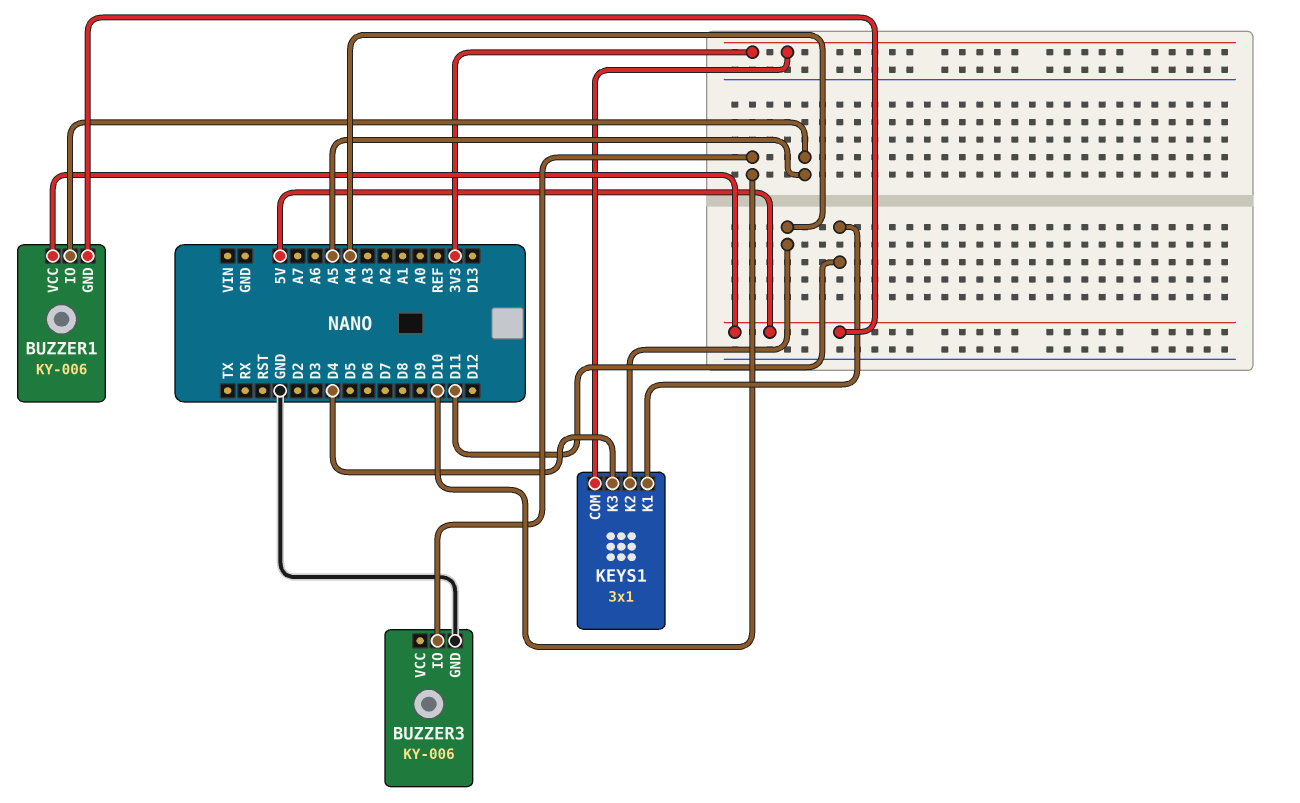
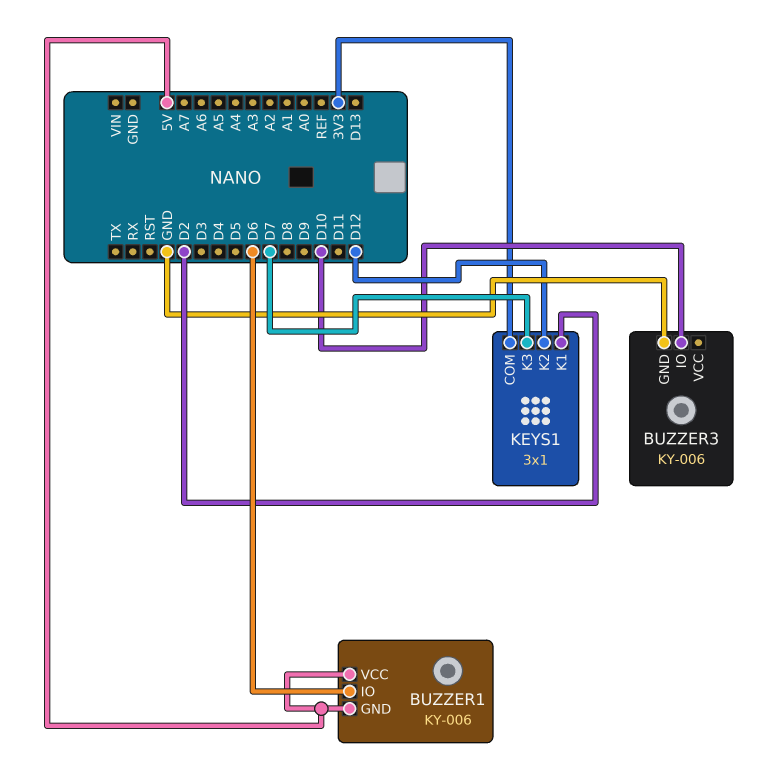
BUZZER1 pin IO: A5 -> D6
KEYS1 pin K1: D11 -> D2
KEYS1 pin K2: A4 -> D12
KEYS1 pin K3: D4 -> D7

